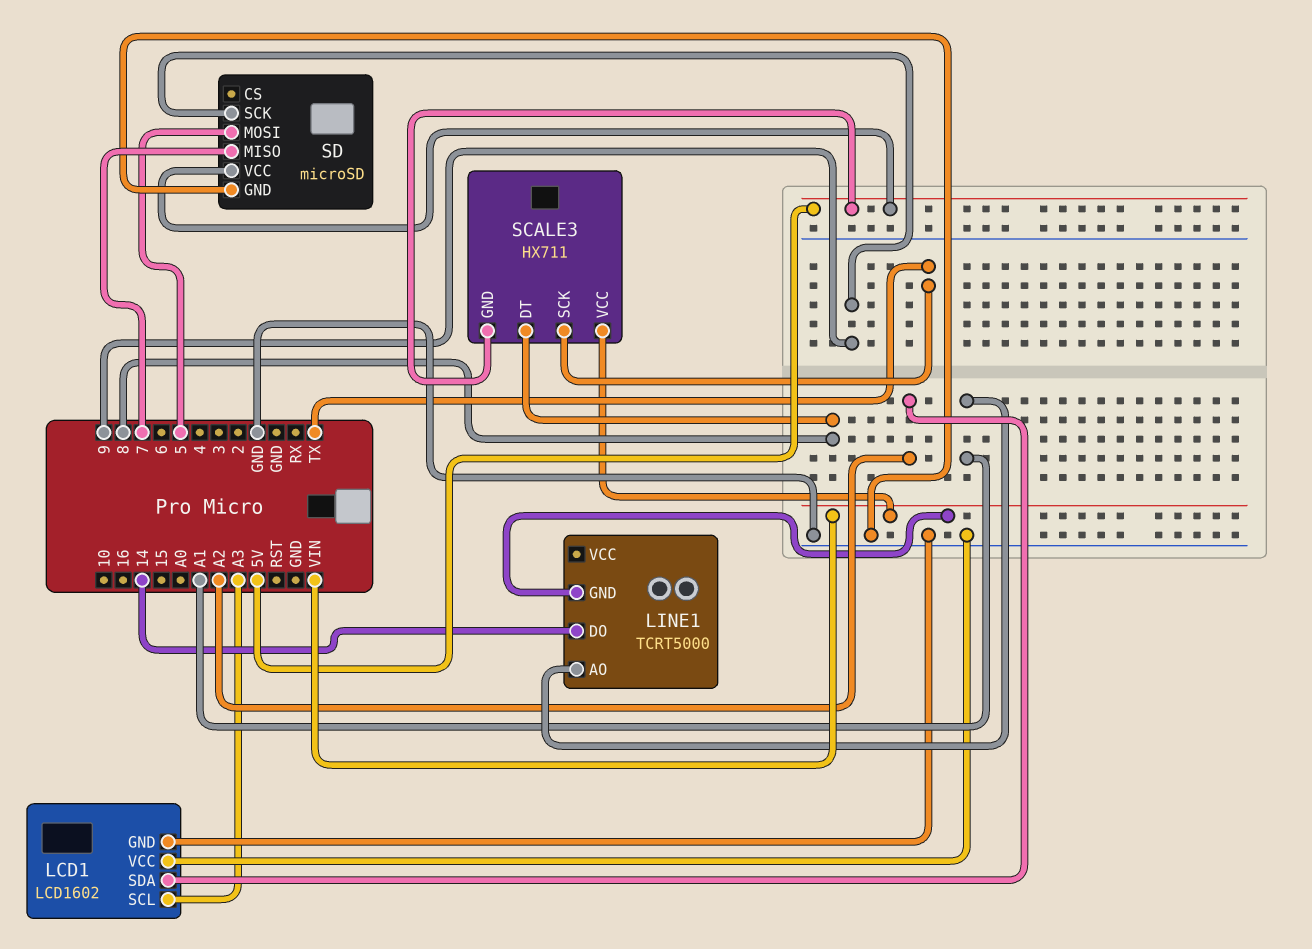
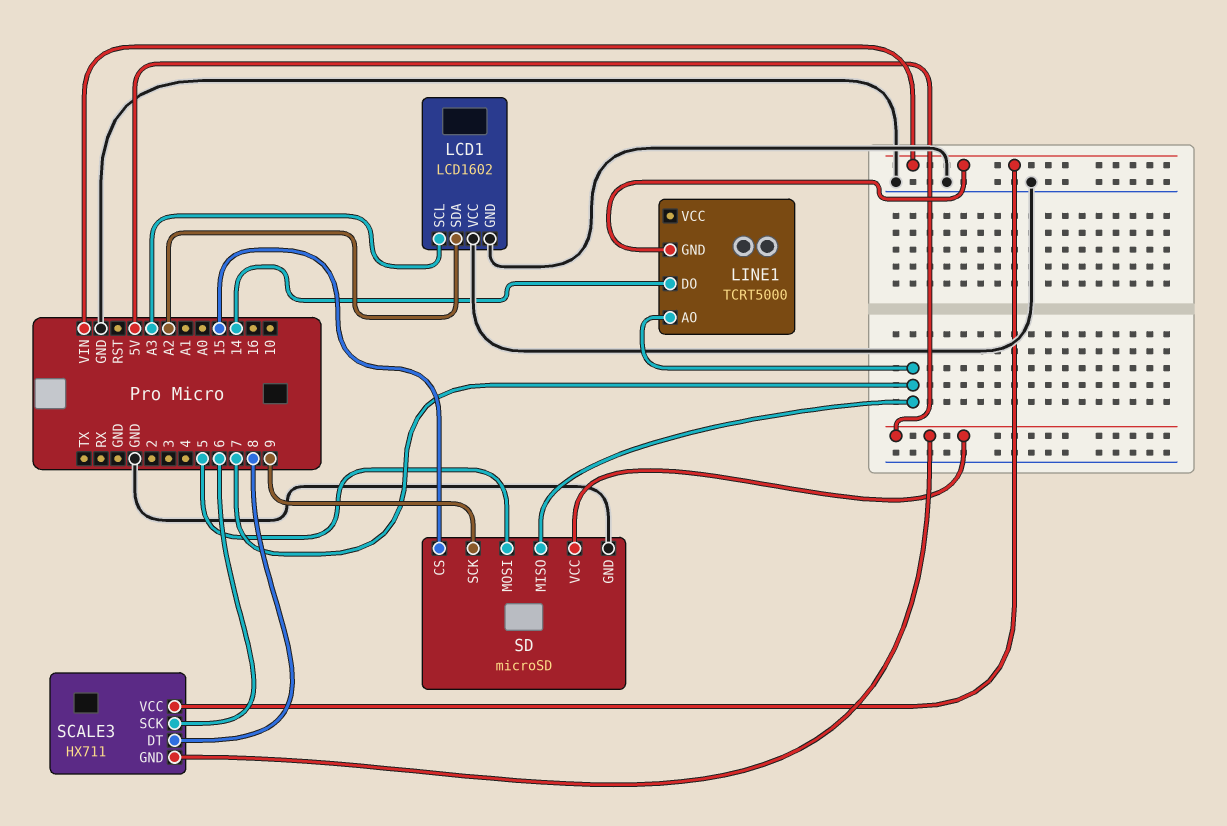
LINE1 pin AO: A1 -> 7
SCALE3 pin SCK: TX -> 6
SD pin CS: none -> 15

